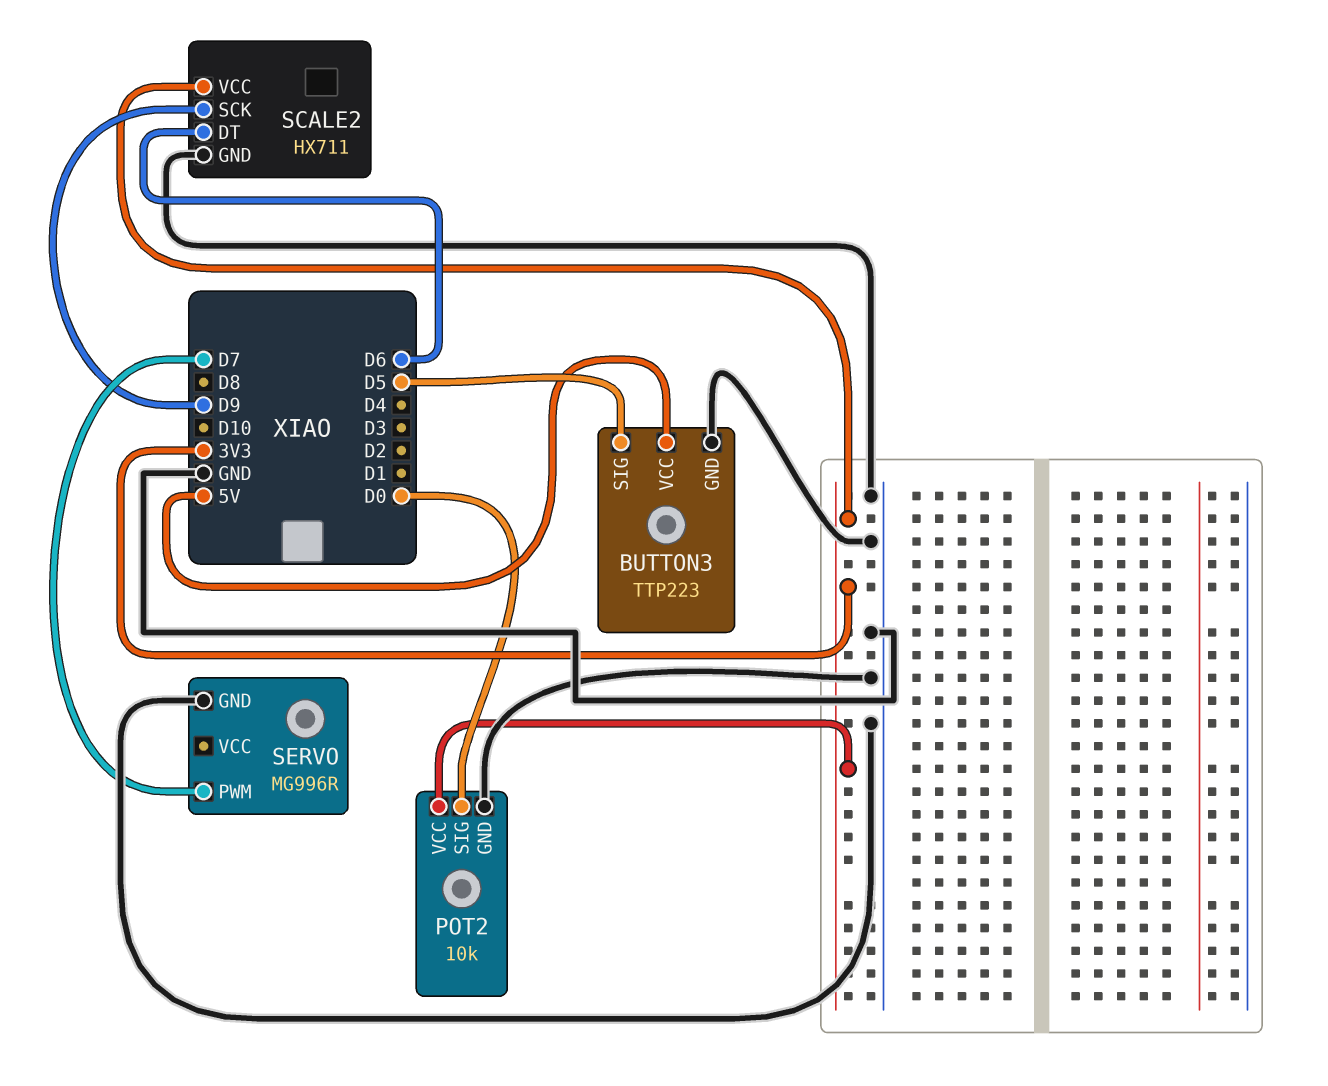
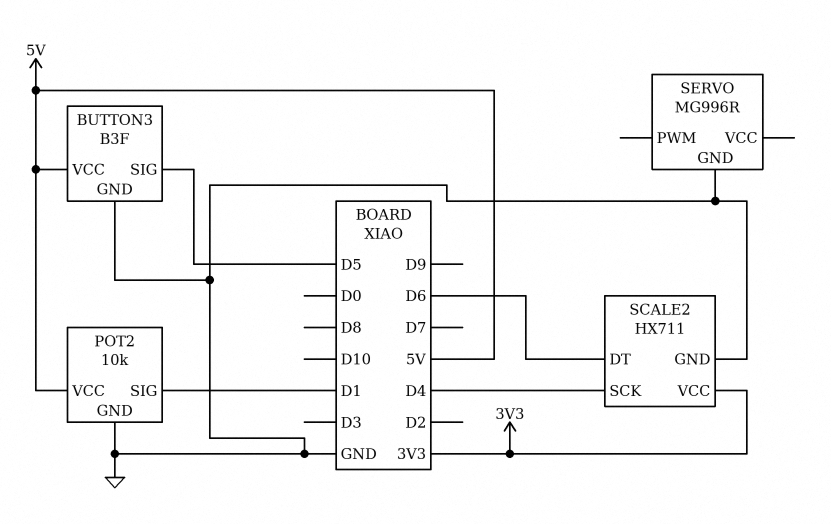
BUTTON3: TTP223 -> B3F
POT2 pin SIG: D0 -> D1
POT2 pin VCC: 3V3 -> 5V
SCALE2 pin SCK: D9 -> D4
SERVO pin PWM: D7 -> none

